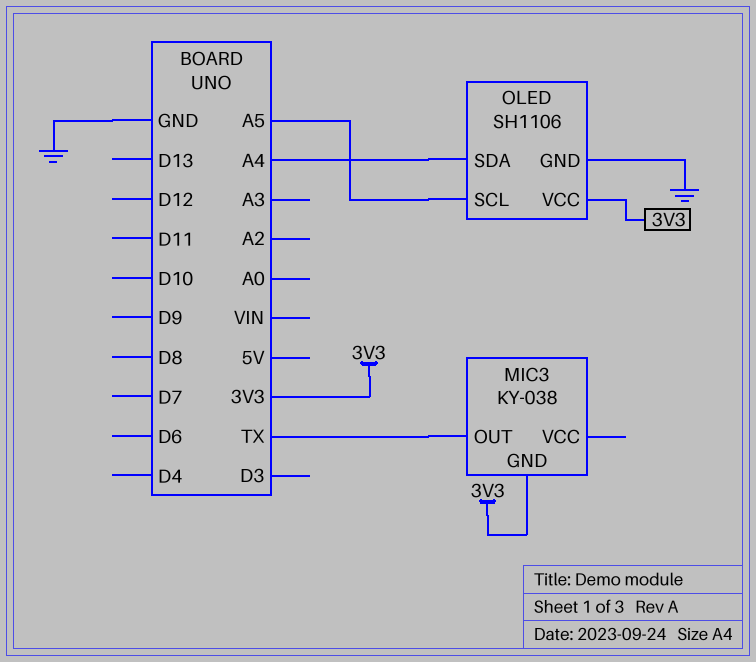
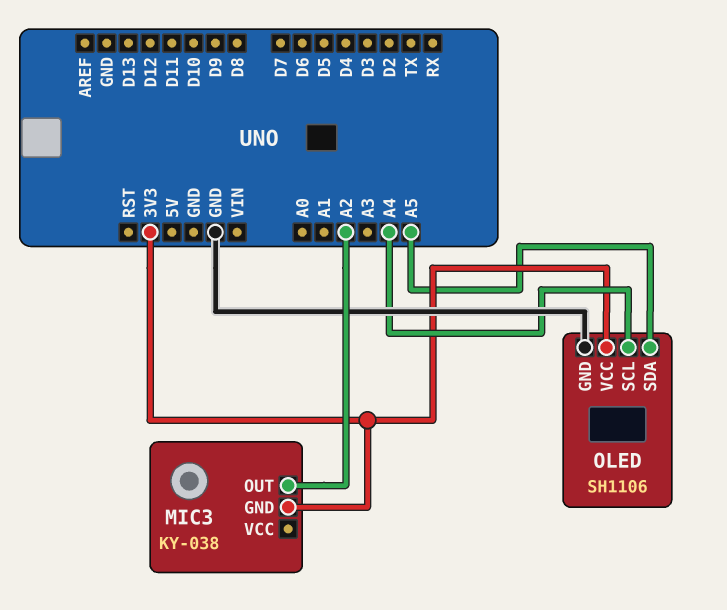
MIC3 pin OUT: TX -> A2
OLED pin SCL: A5 -> A4
OLED pin SDA: A4 -> A5

